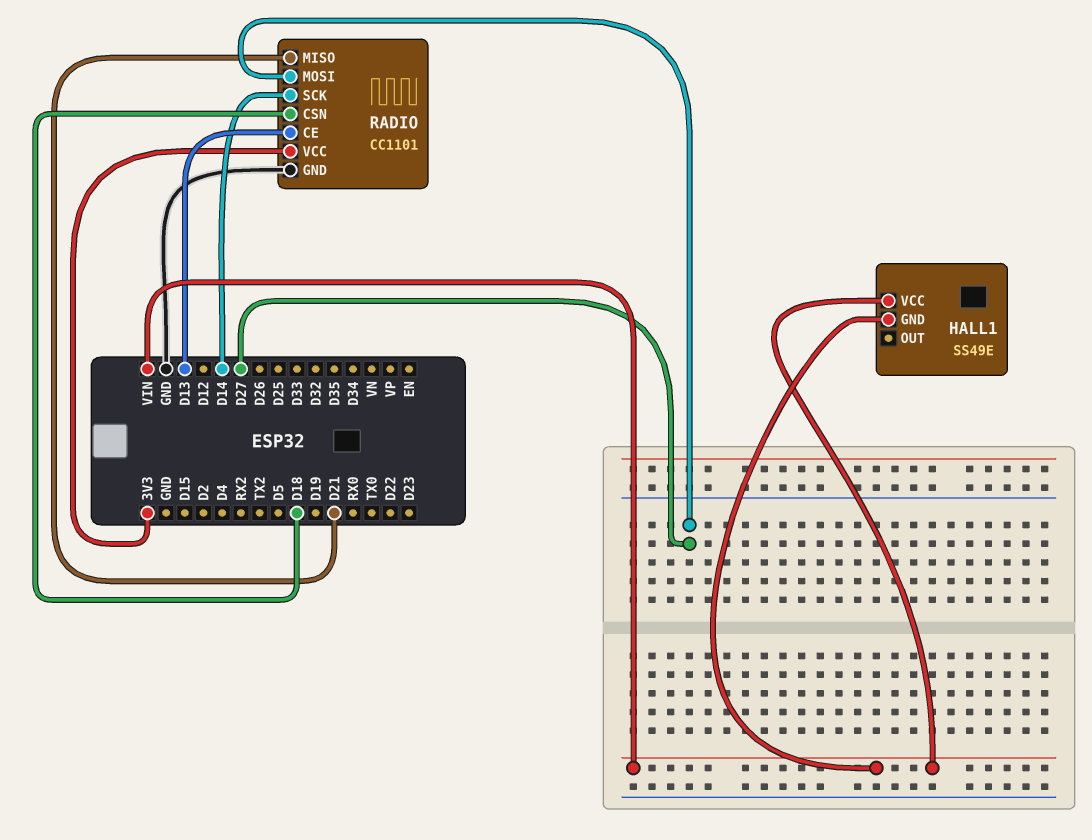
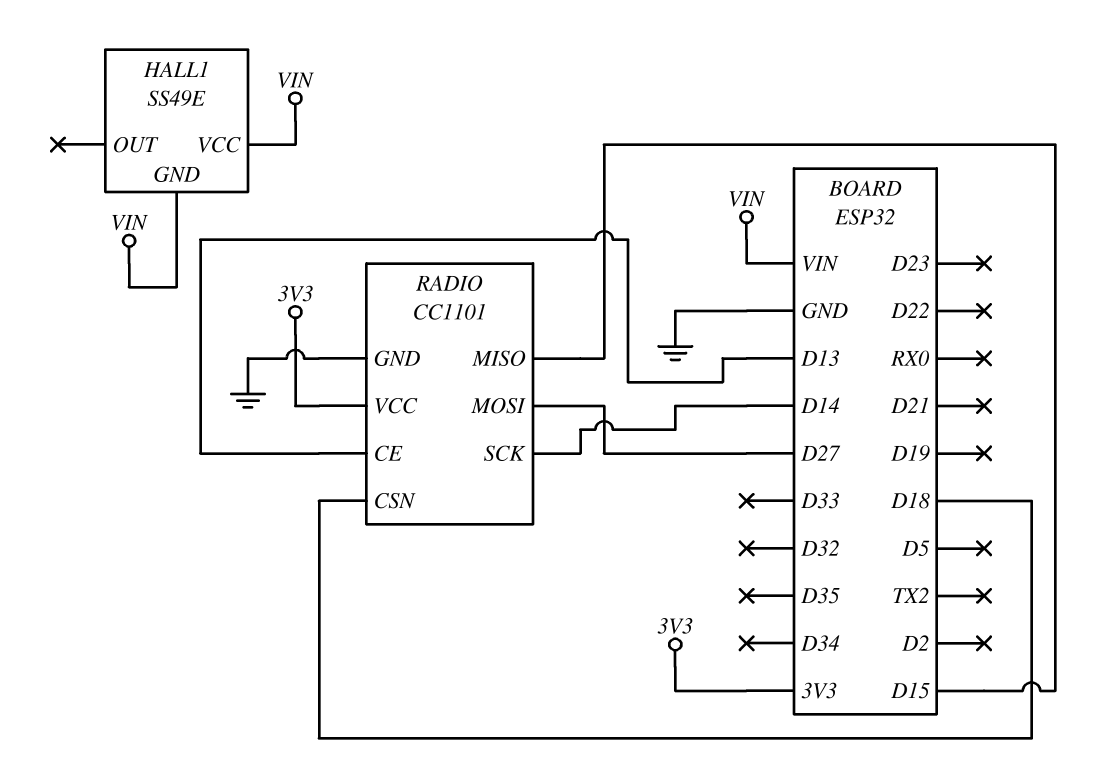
RADIO pin MISO: D21 -> D15

